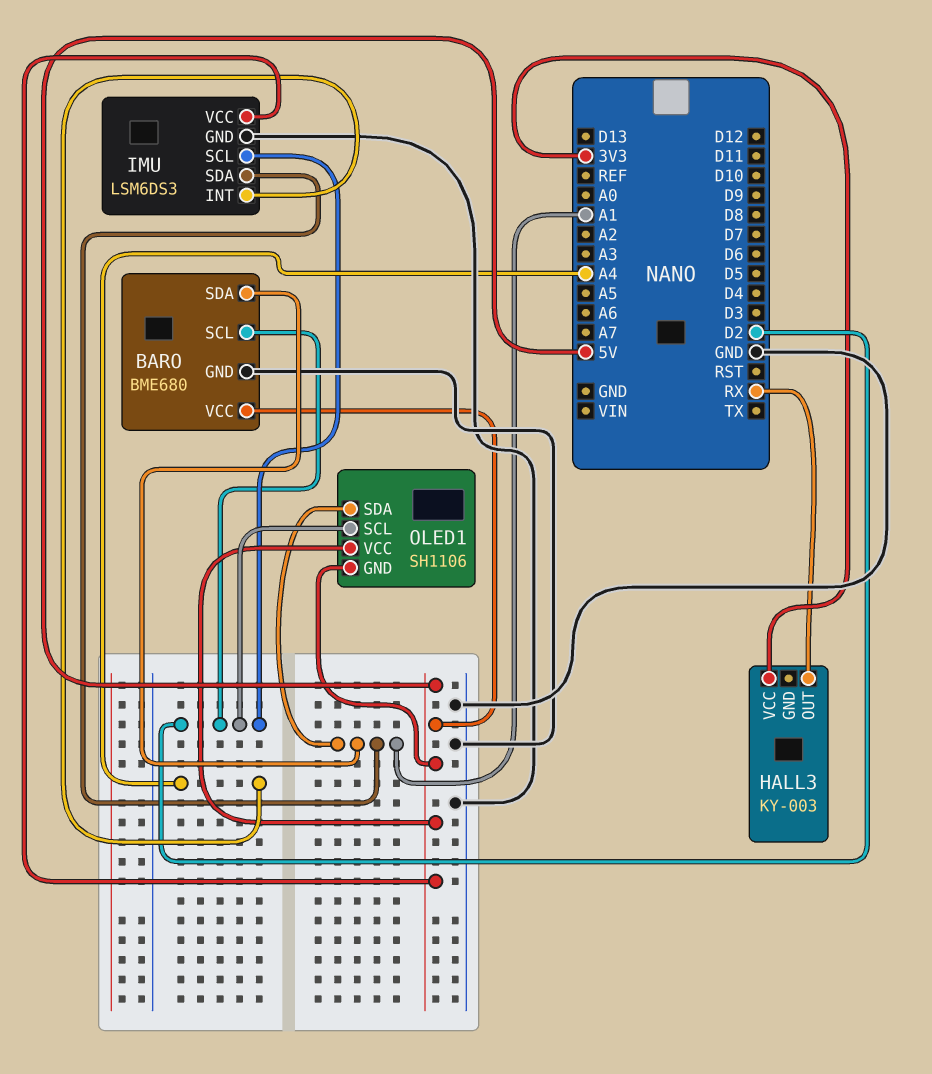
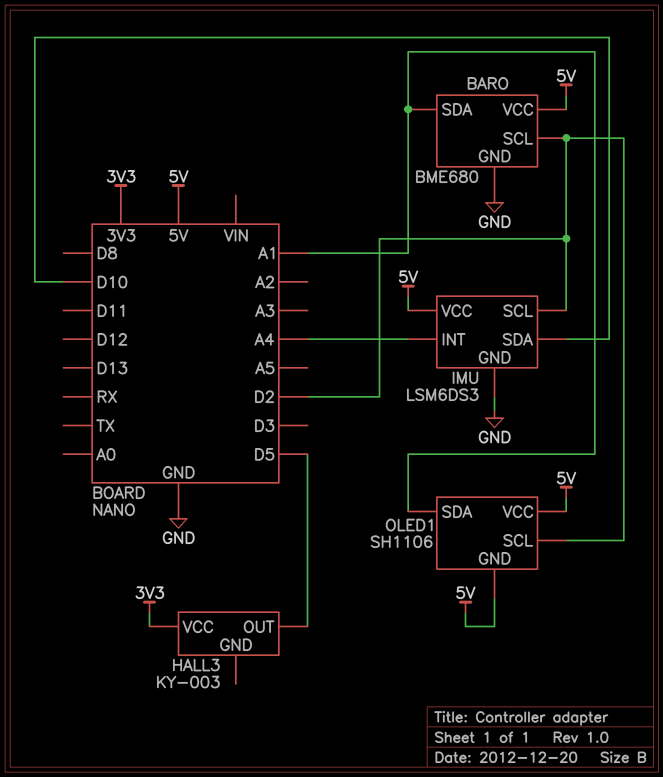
HALL3 pin OUT: RX -> D5
IMU pin SDA: A1 -> D10

